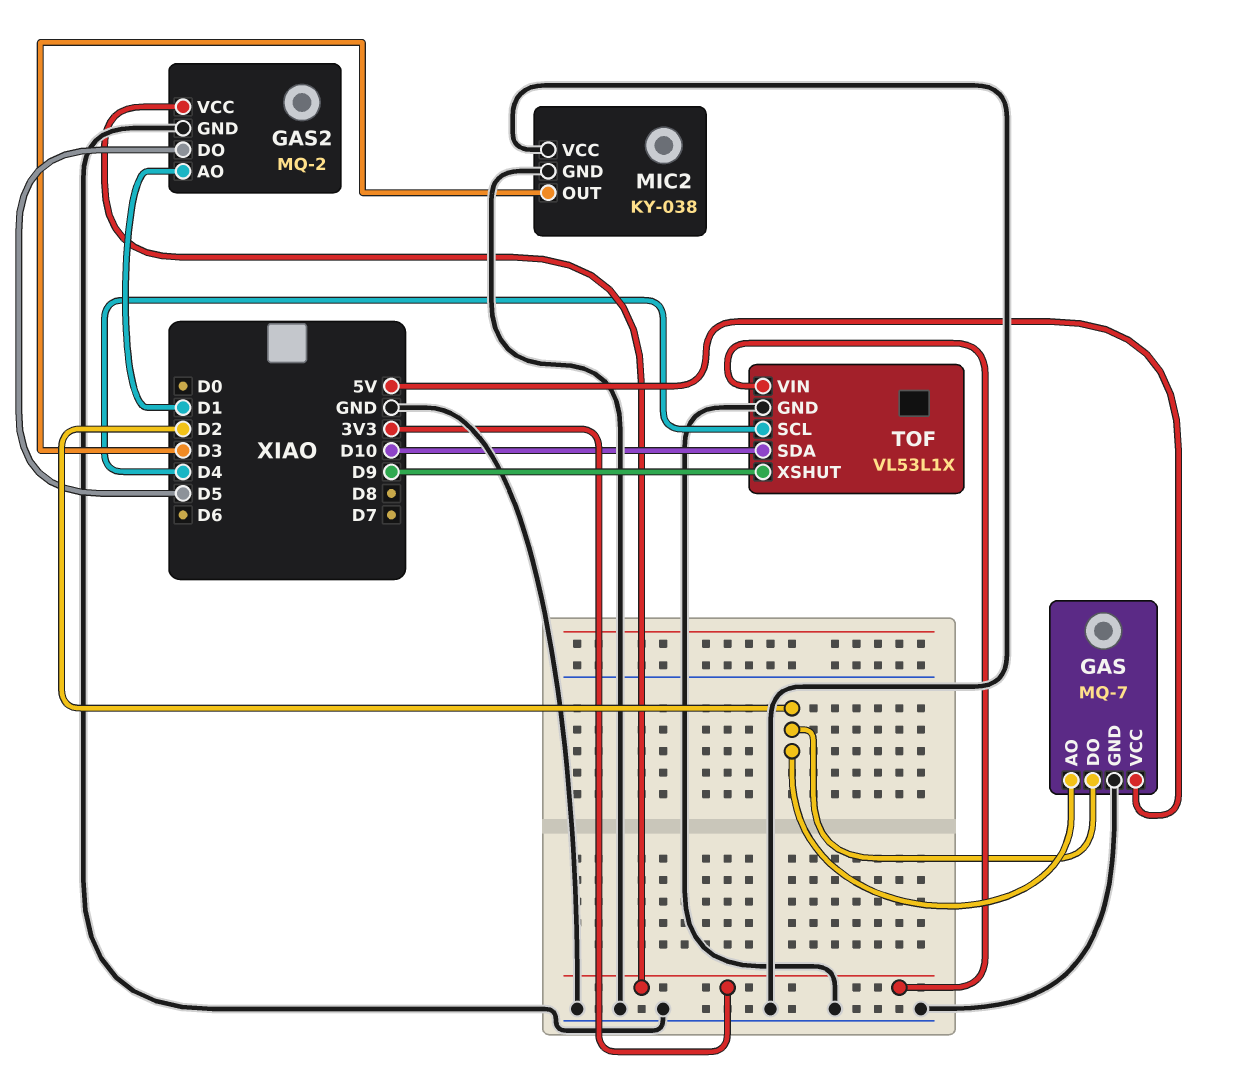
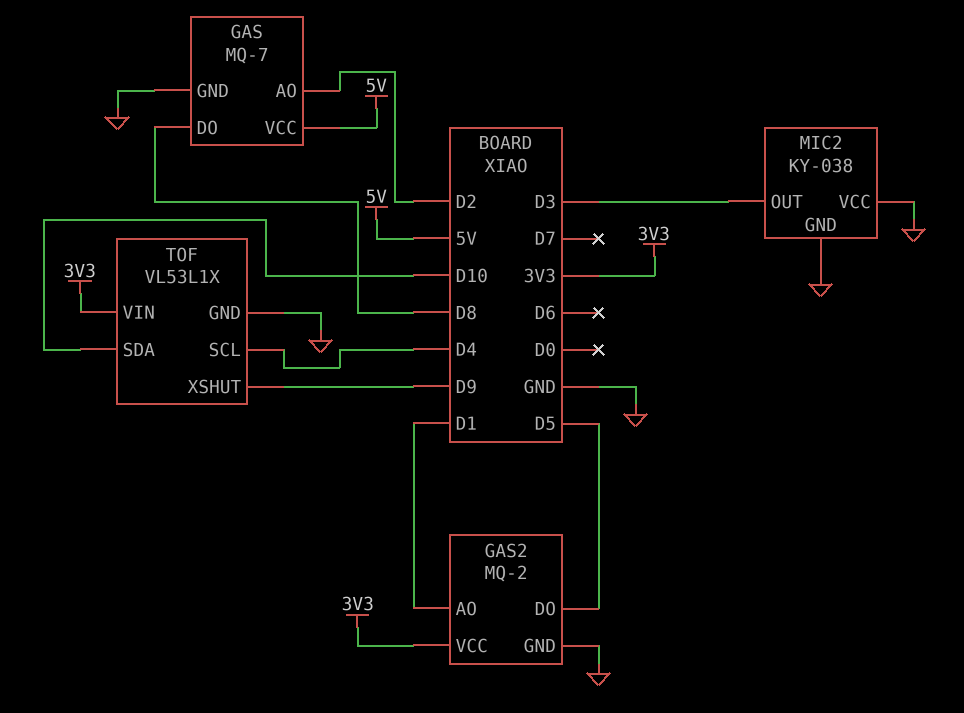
GAS pin DO: D2 -> D8

